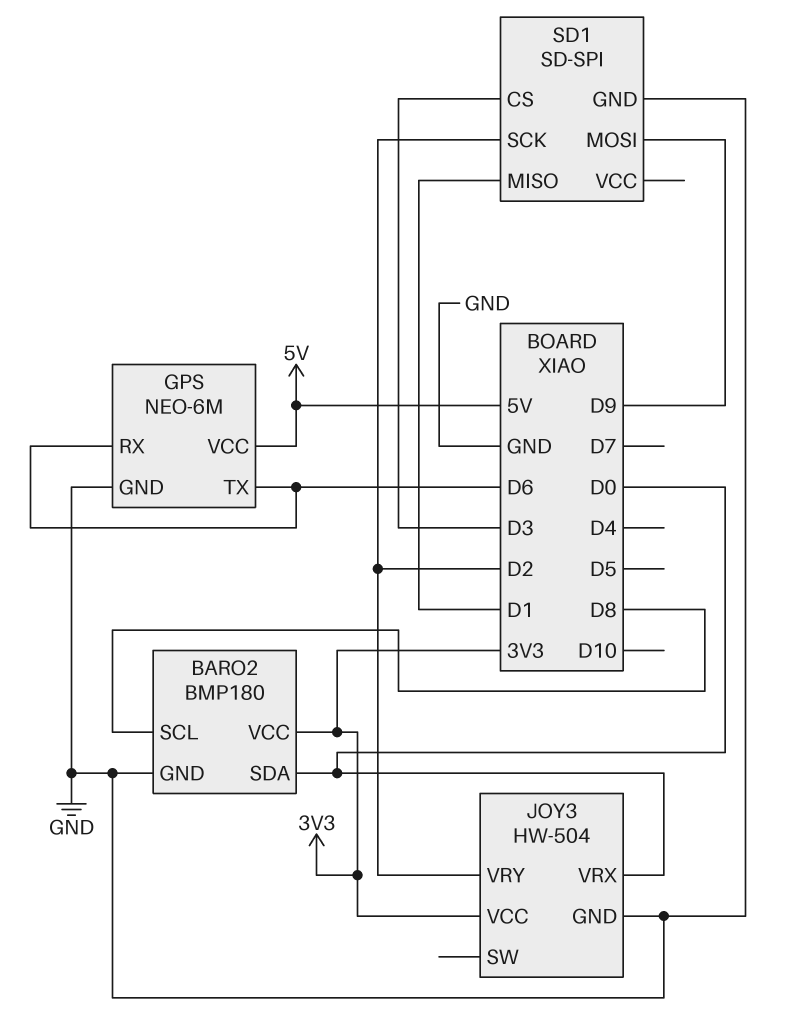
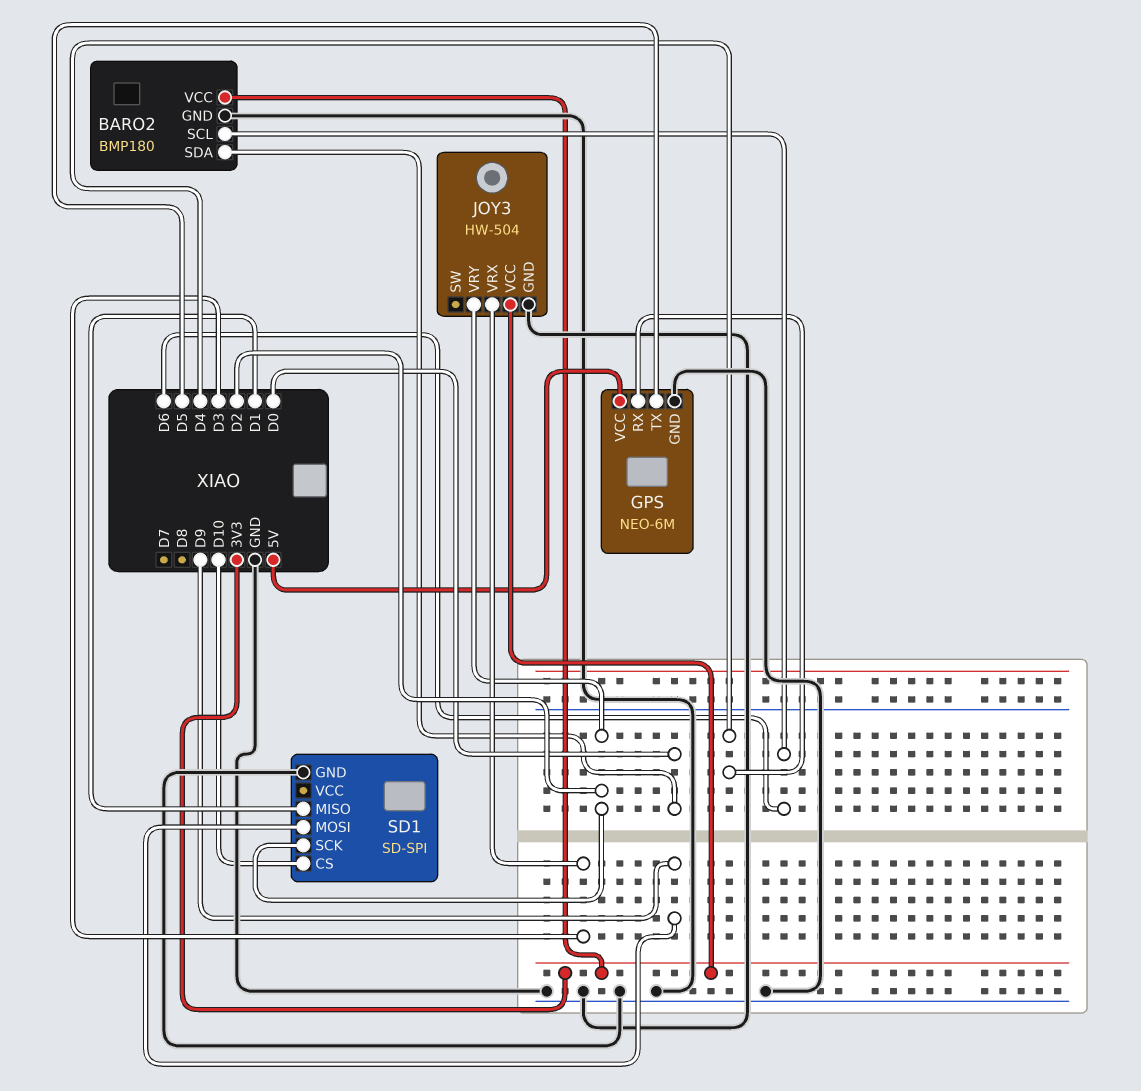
BARO2 pin SCL: D8 -> D6
GPS pin RX: D6 -> D4
GPS pin TX: D6 -> D5
JOY3 pin VRX: D0 -> D3
SD1 pin CS: D3 -> D10

